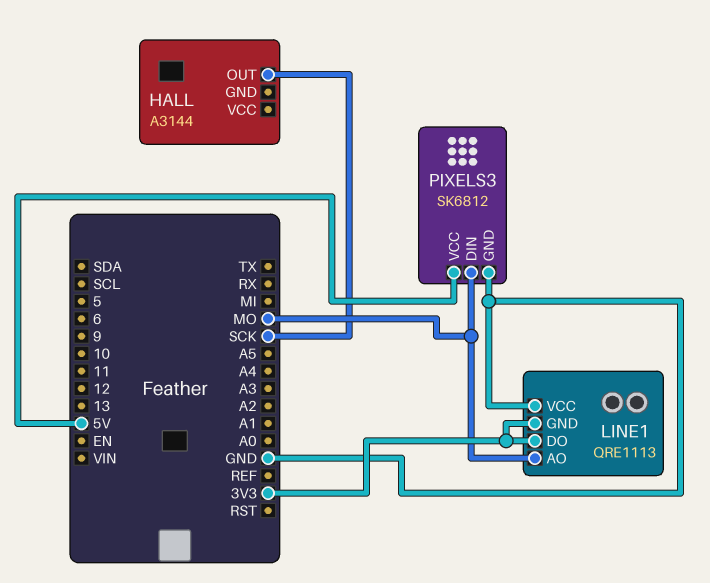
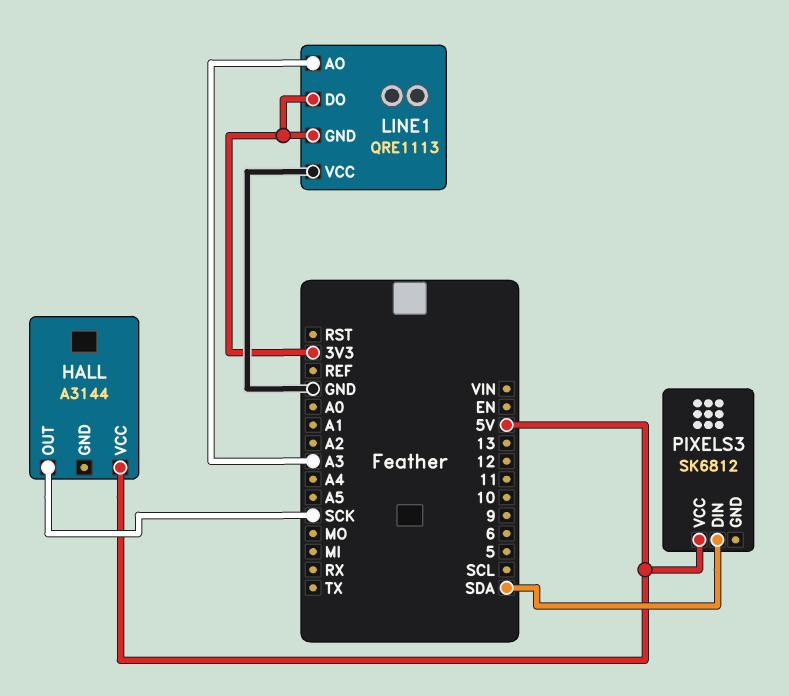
HALL pin VCC: none -> 5V
LINE1 pin AO: MO -> A3
PIXELS3 pin DIN: MO -> SDA
PIXELS3 pin GND: GND -> none

